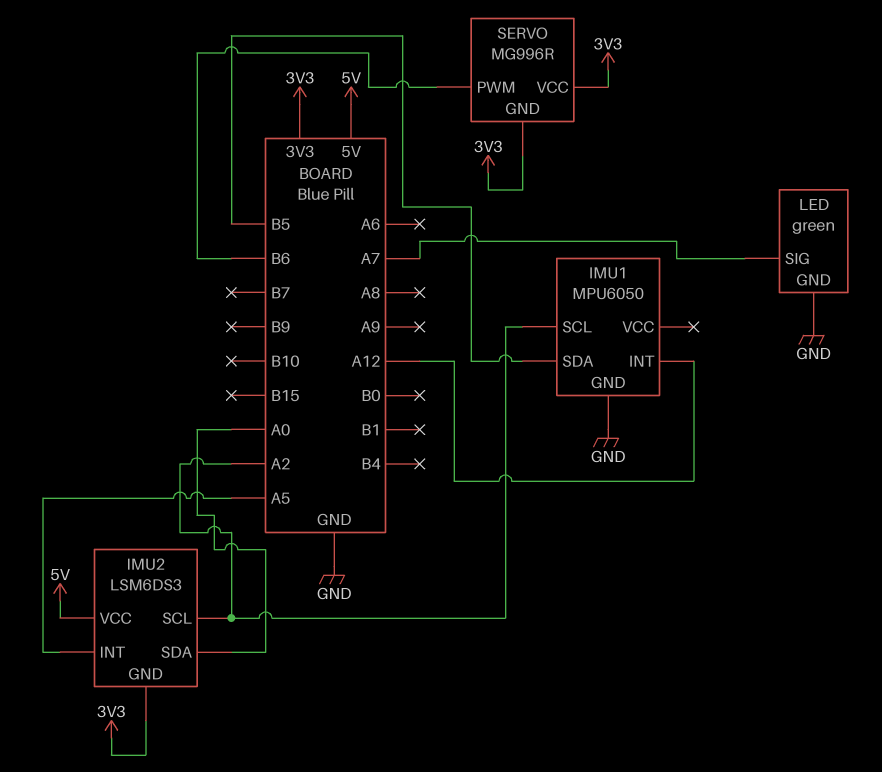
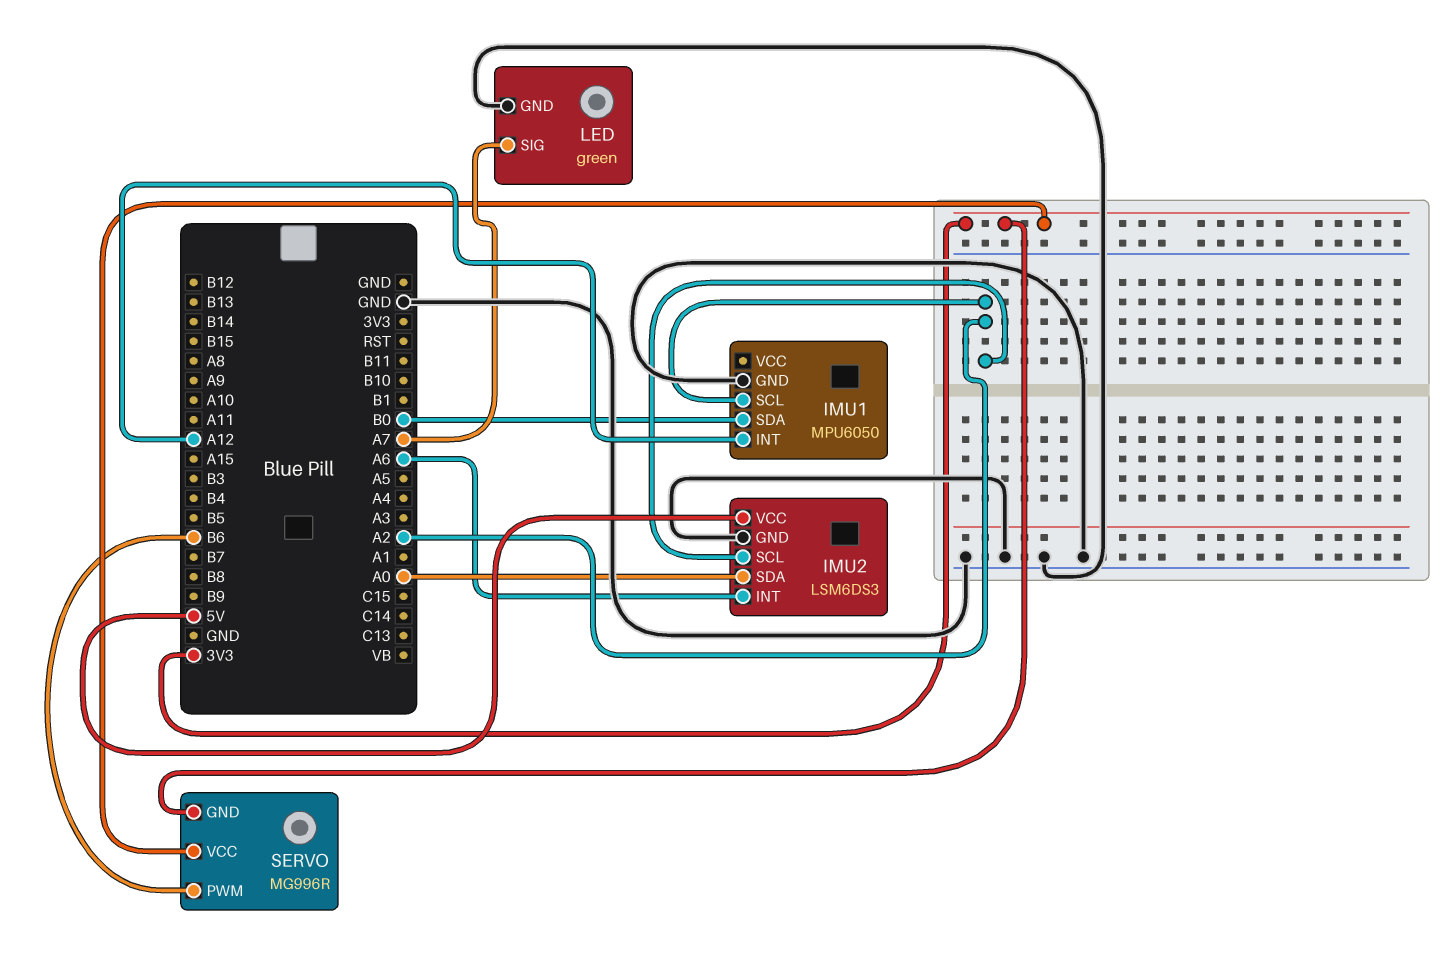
IMU1 pin SDA: B5 -> B0
IMU2 pin GND: 3V3 -> GND
IMU2 pin INT: A5 -> A6

